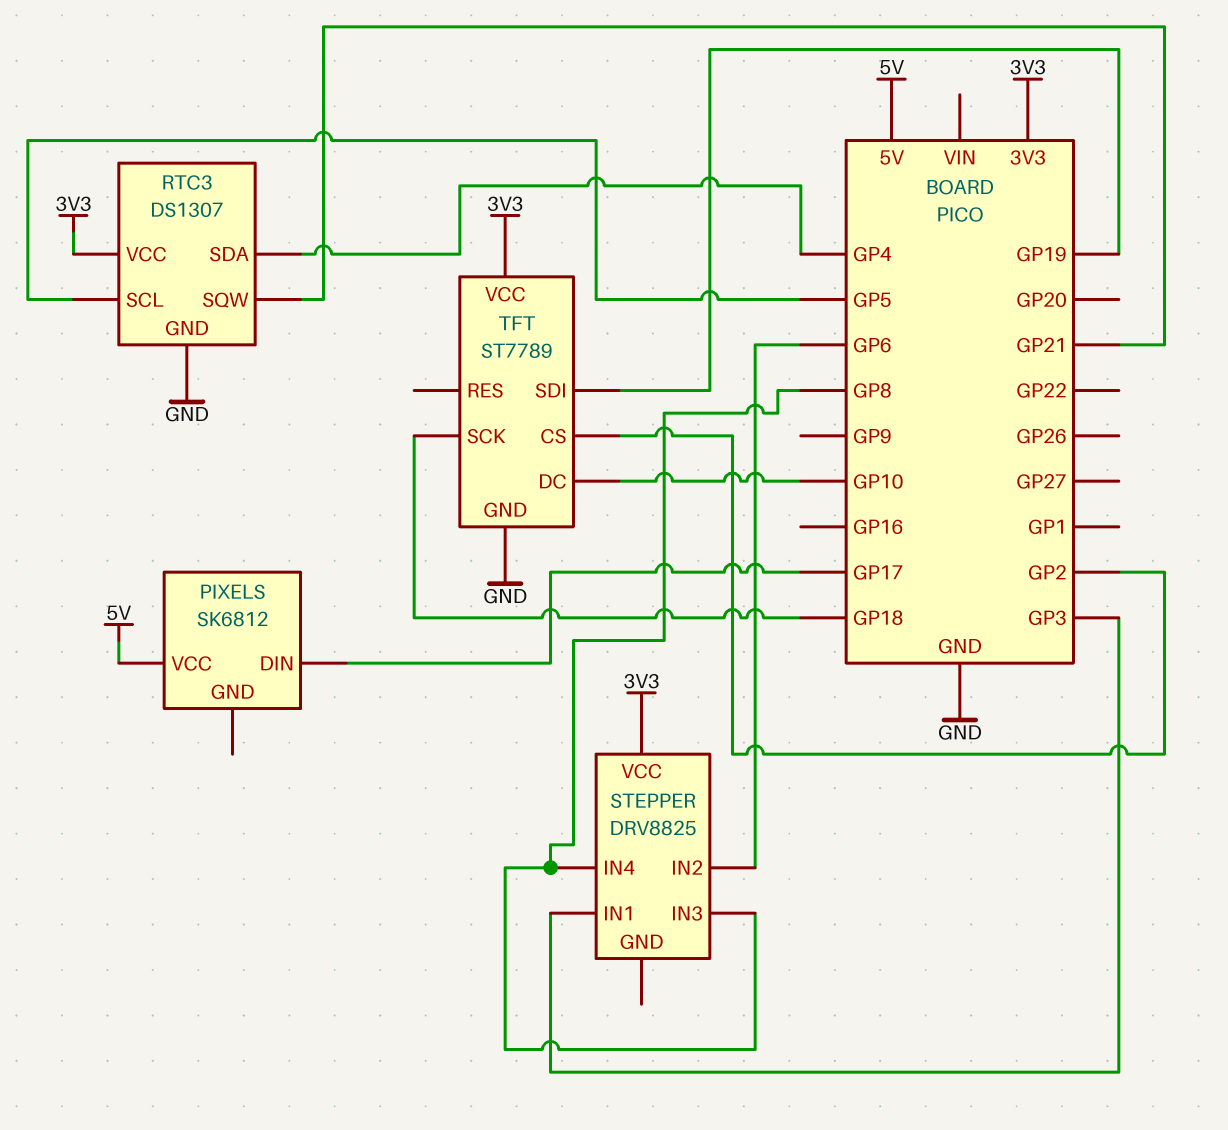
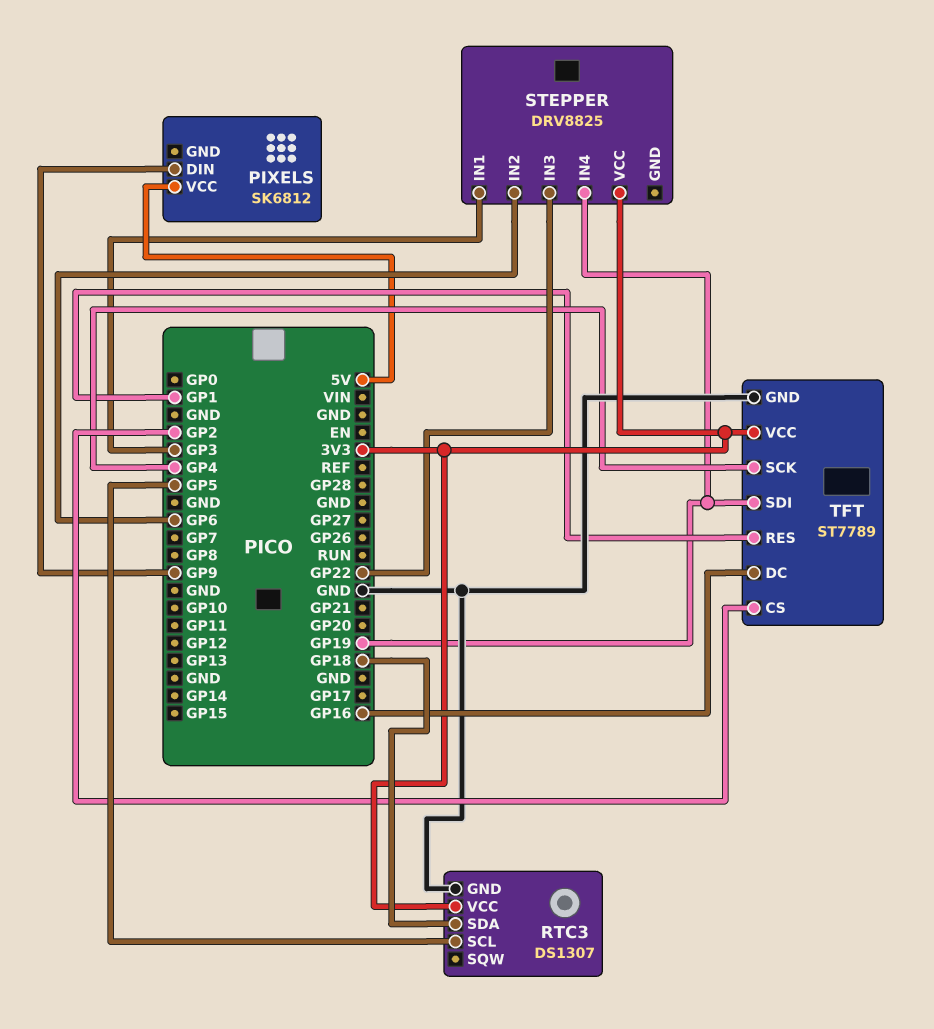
PIXELS pin DIN: GP17 -> GP9
RTC3 pin SDA: GP4 -> GP18
RTC3 pin SQW: GP21 -> none
STEPPER pin IN3: GP8 -> GP22
STEPPER pin IN4: GP8 -> GP19
TFT pin DC: GP10 -> GP16
TFT pin RES: none -> GP1
TFT pin SCK: GP18 -> GP4

